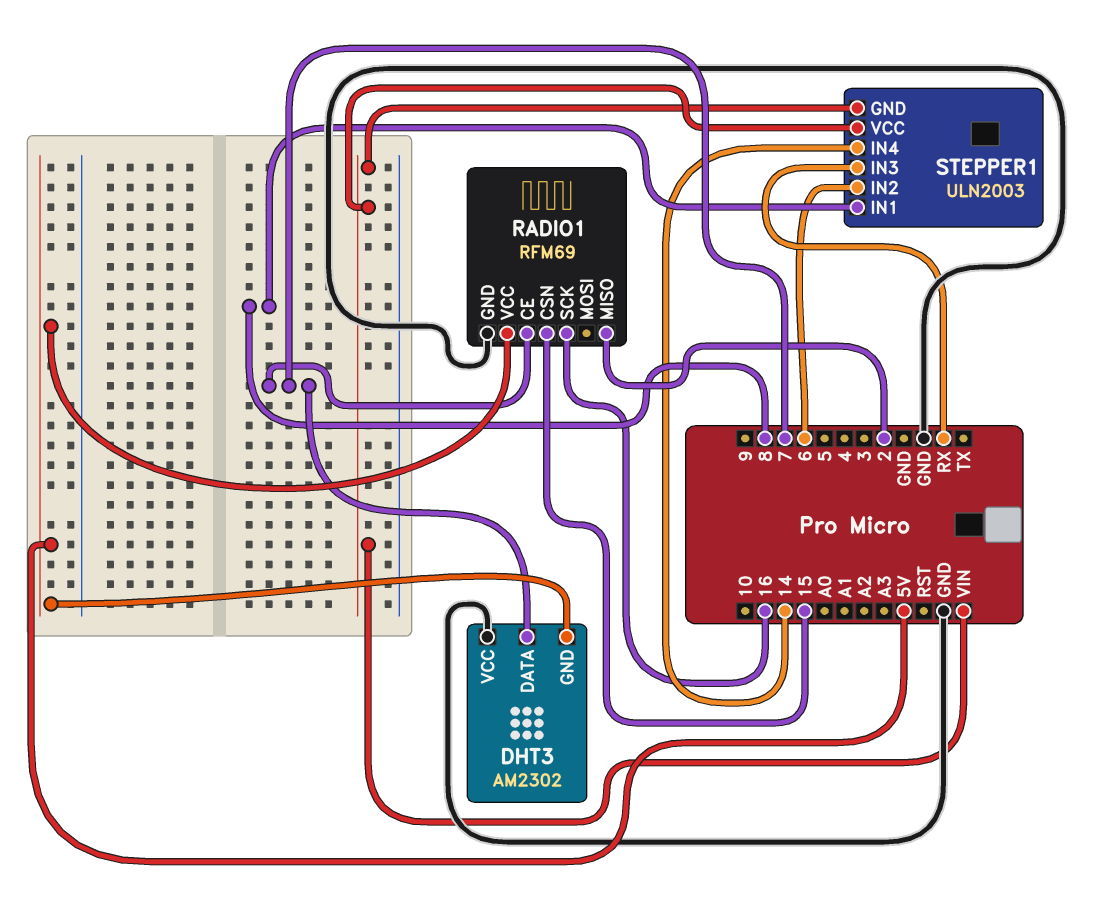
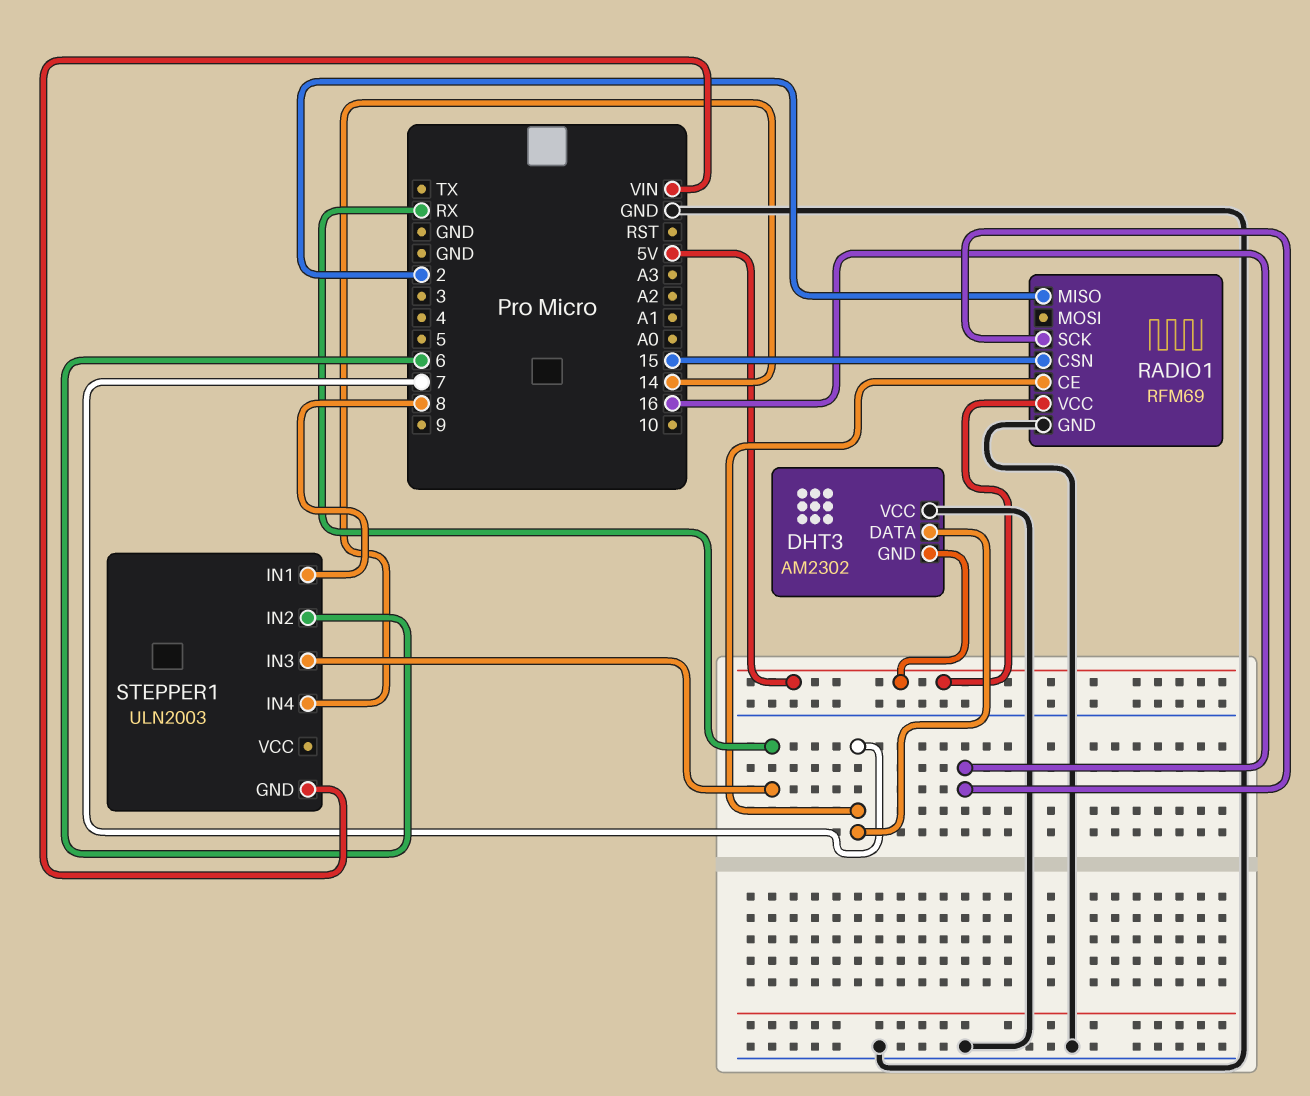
STEPPER1 pin VCC: VIN -> none

